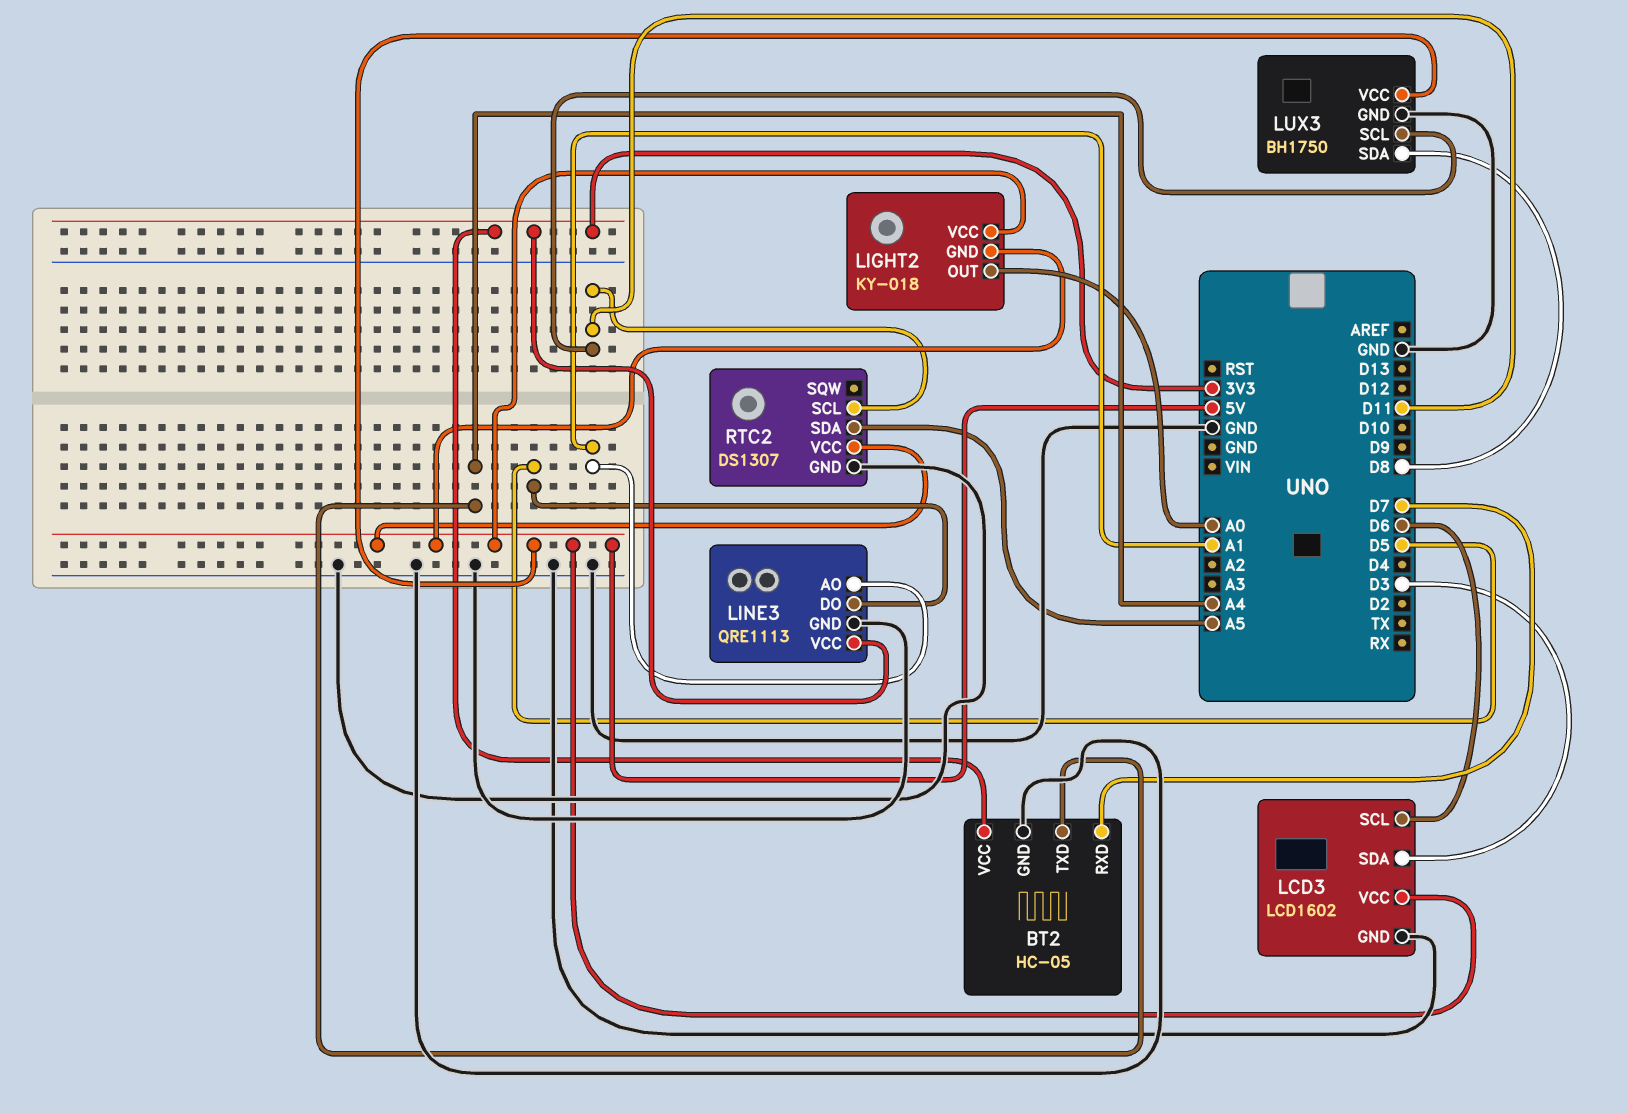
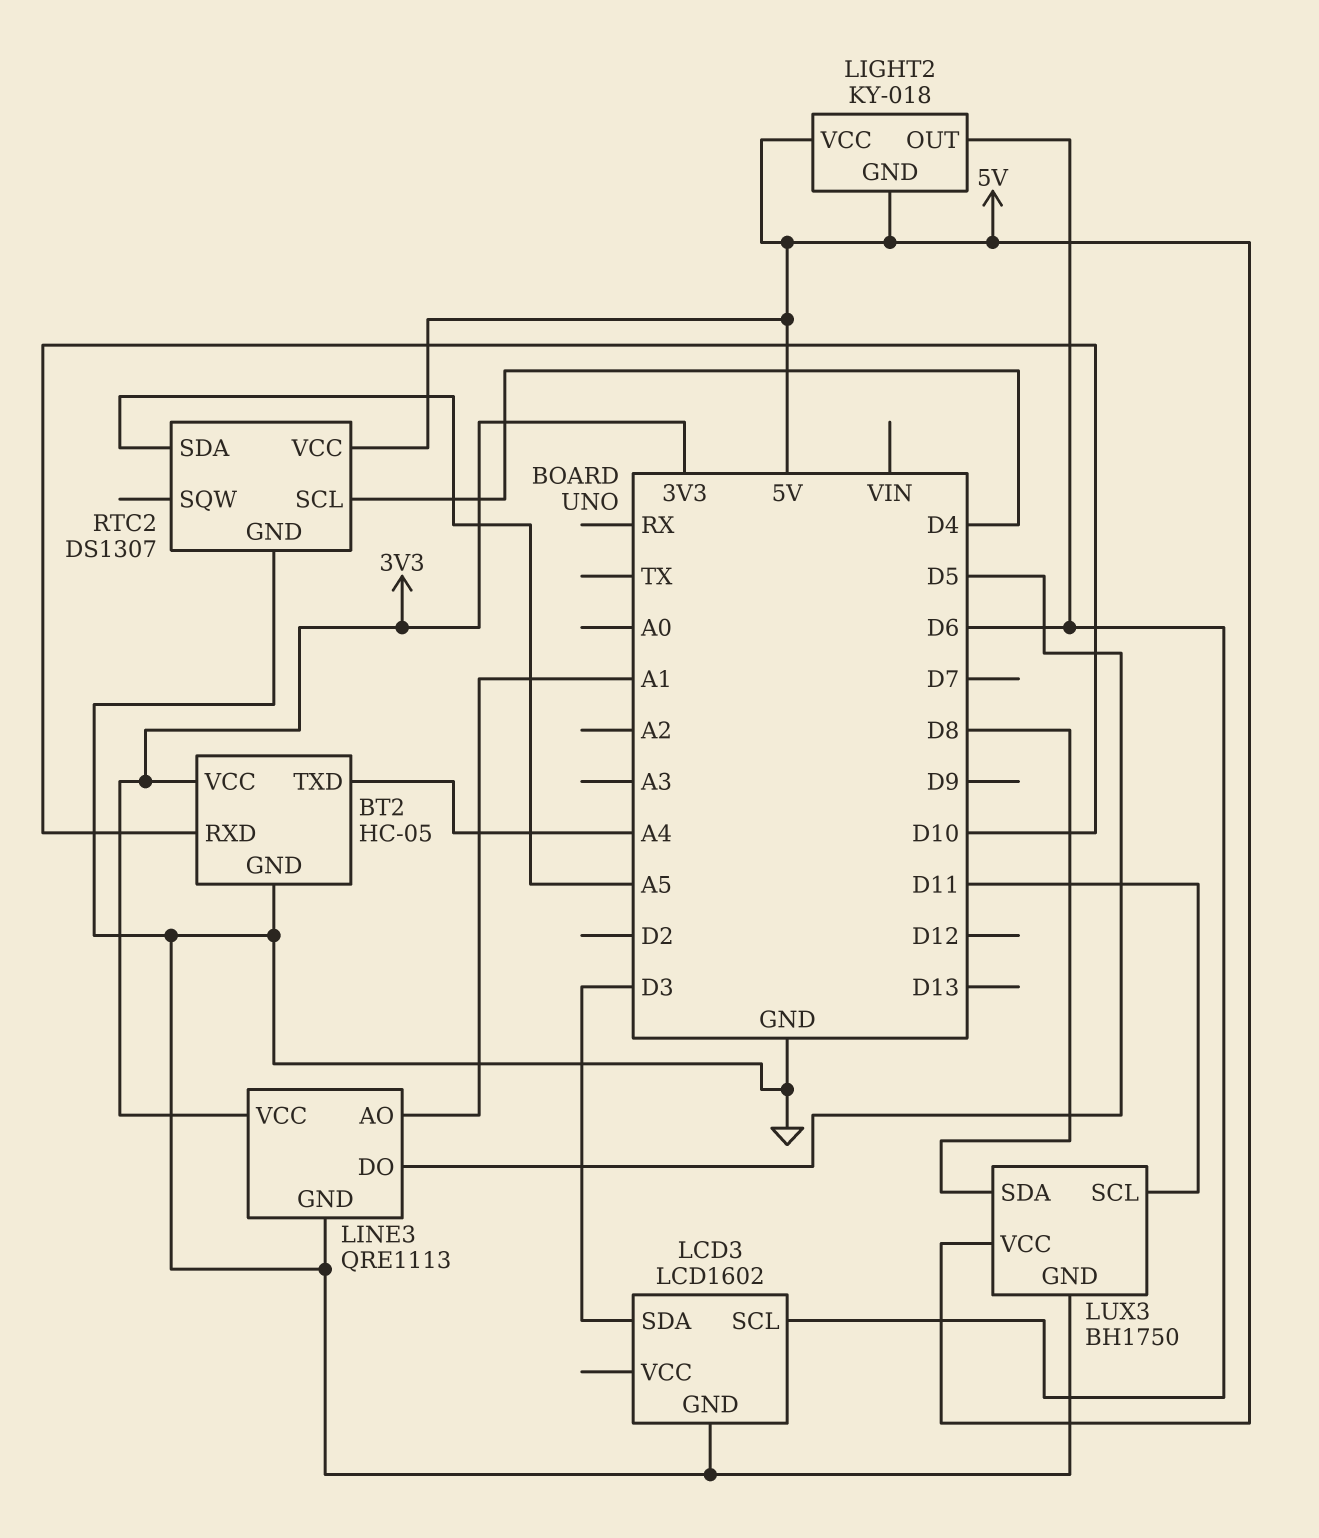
BT2 pin RXD: D7 -> D10
LCD3 pin VCC: 5V -> none
LIGHT2 pin OUT: A0 -> D6
RTC2 pin SCL: D11 -> D4

